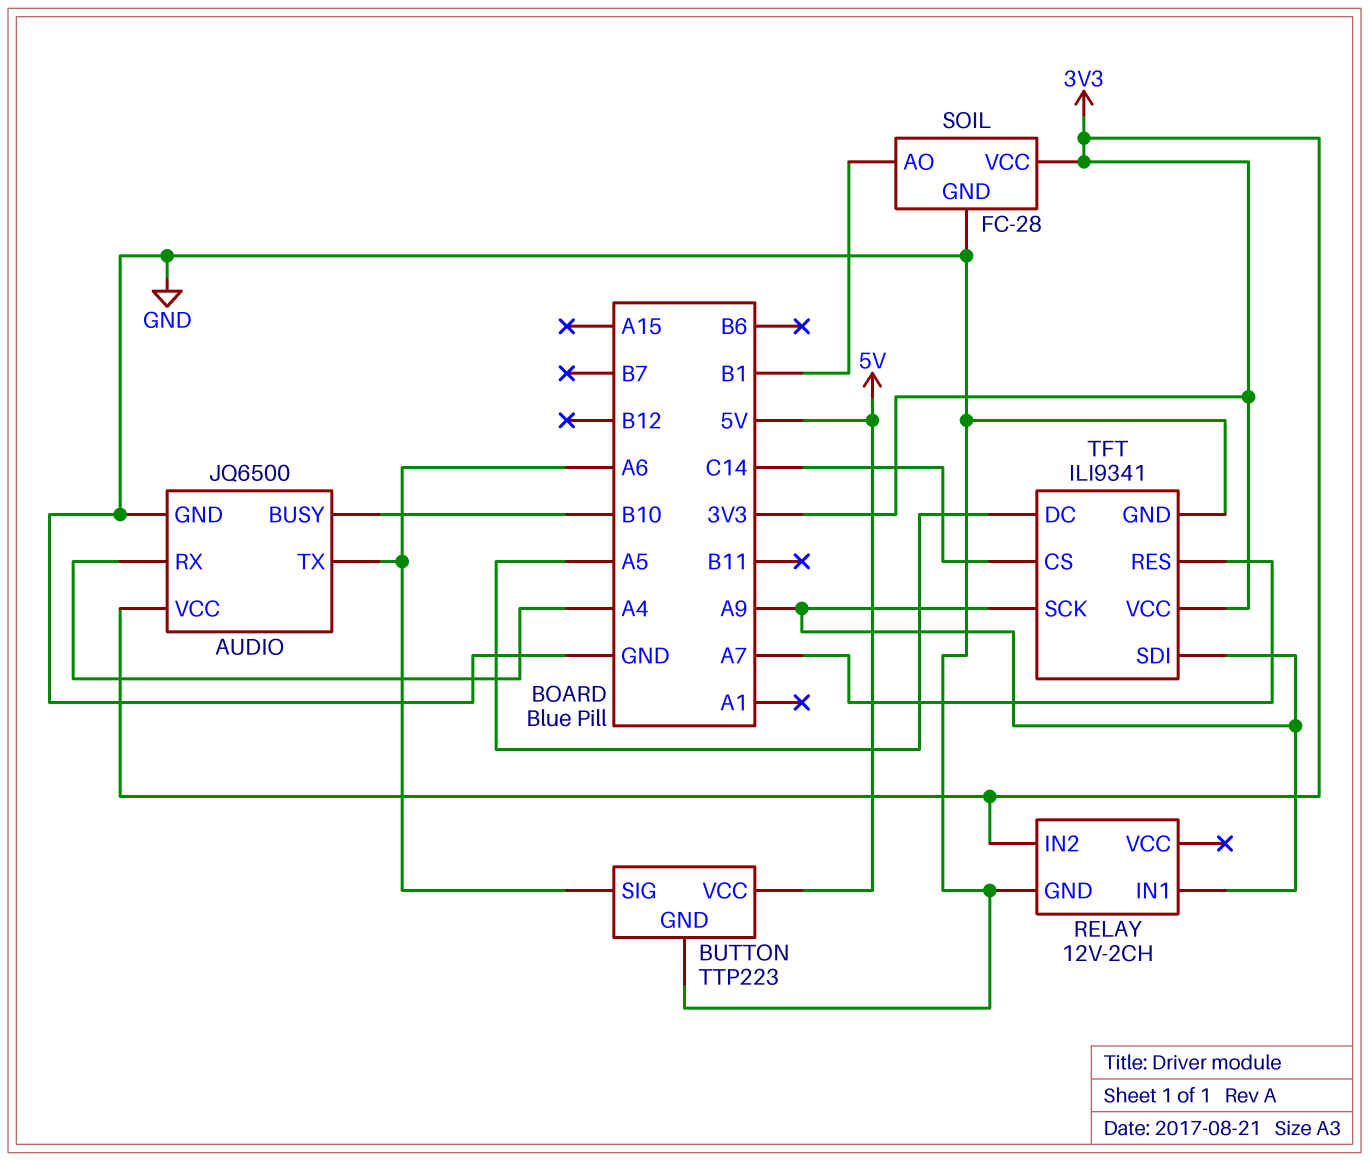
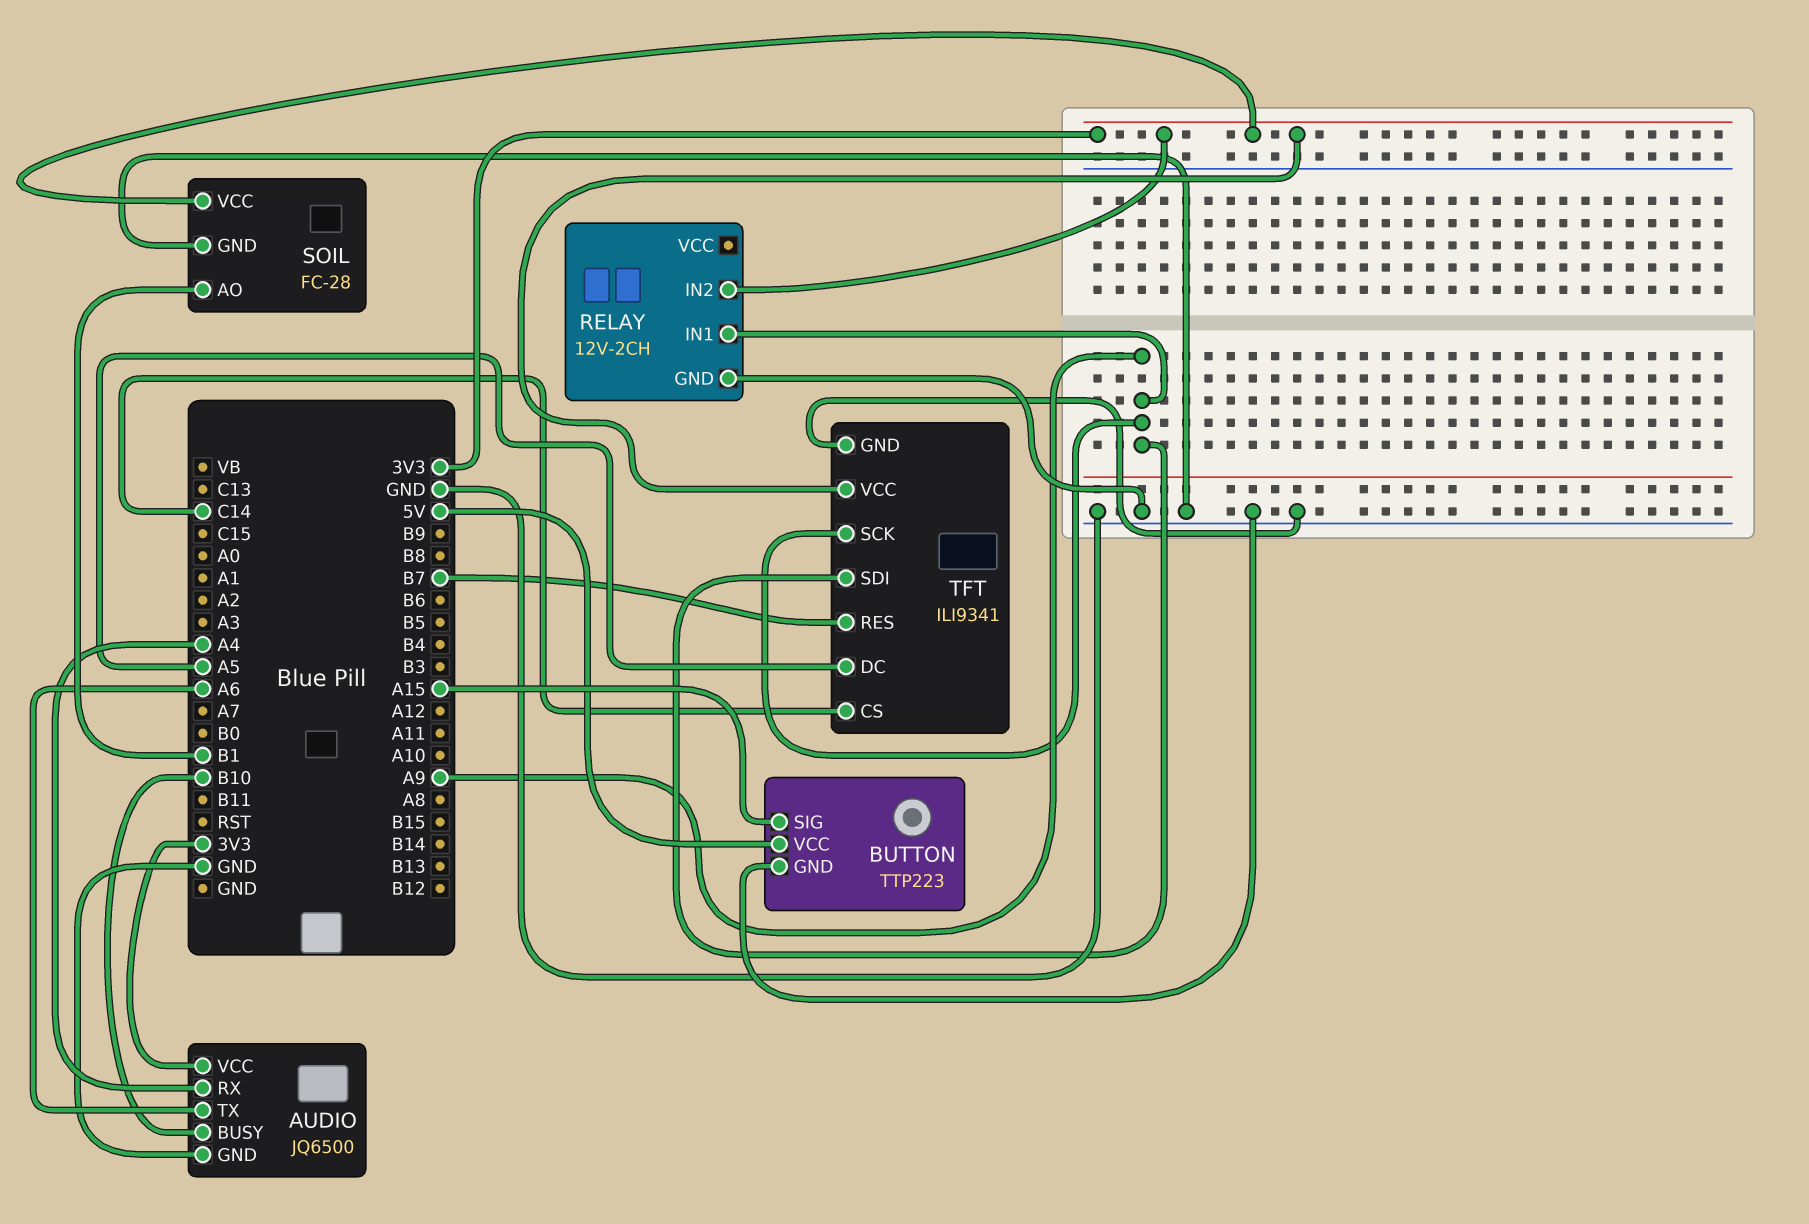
BUTTON pin SIG: A6 -> A15
TFT pin RES: A7 -> B7

